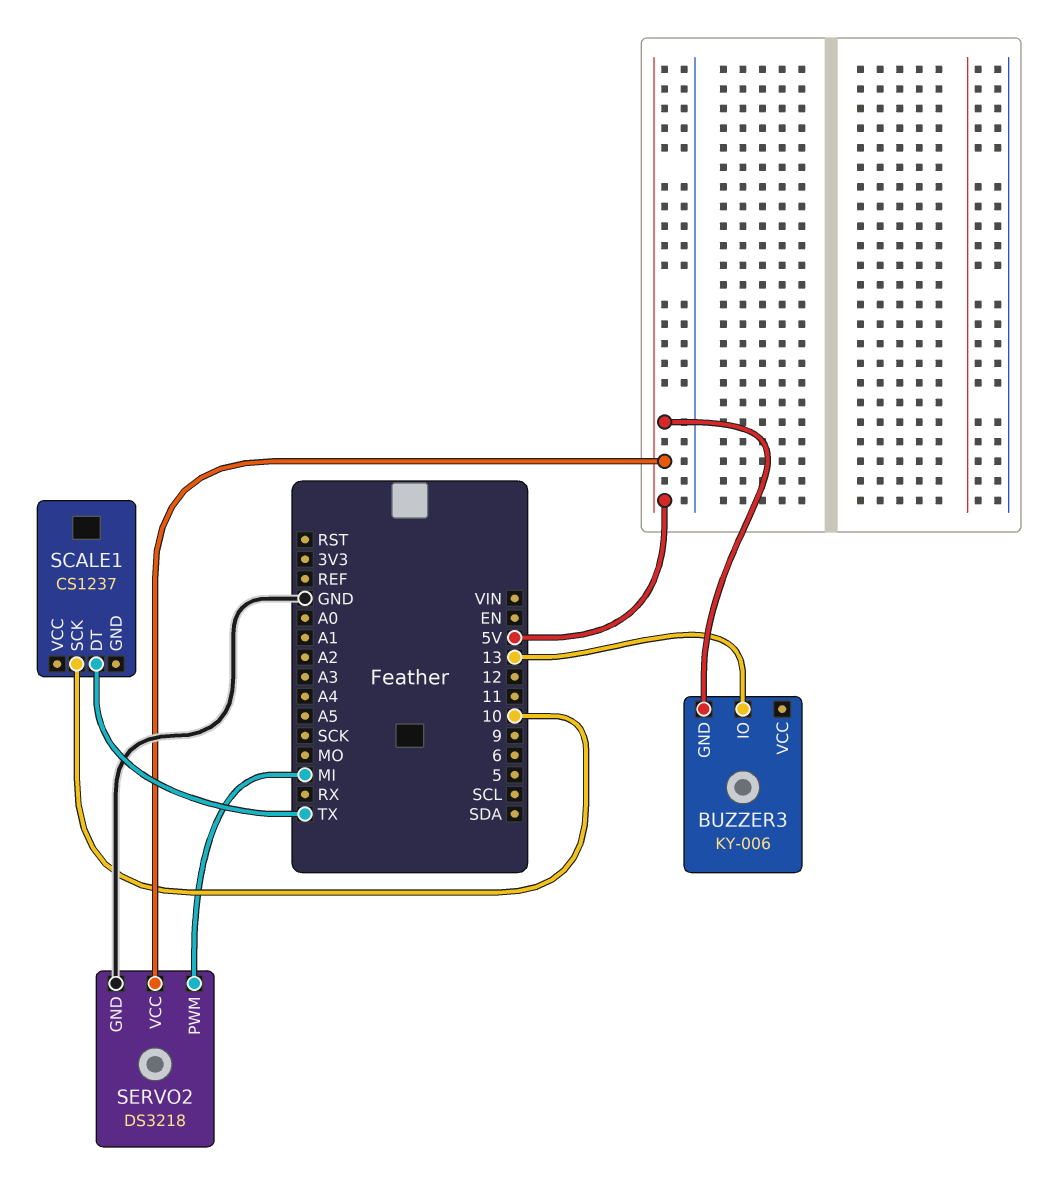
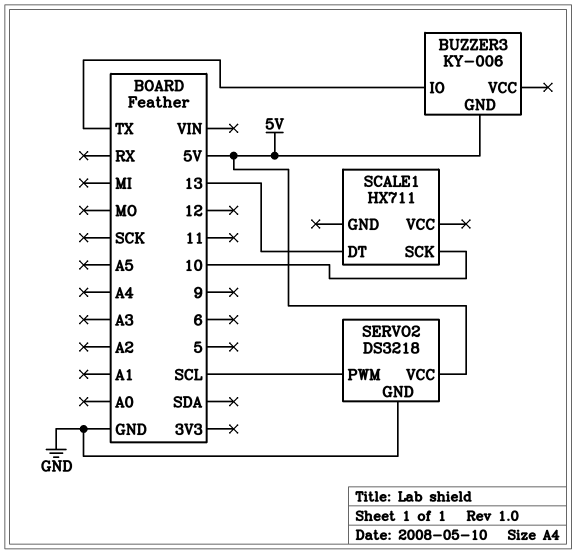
BUZZER3 pin IO: 13 -> TX
SCALE1: CS1237 -> HX711
SCALE1 pin DT: TX -> 13
SERVO2 pin PWM: MI -> SCL

